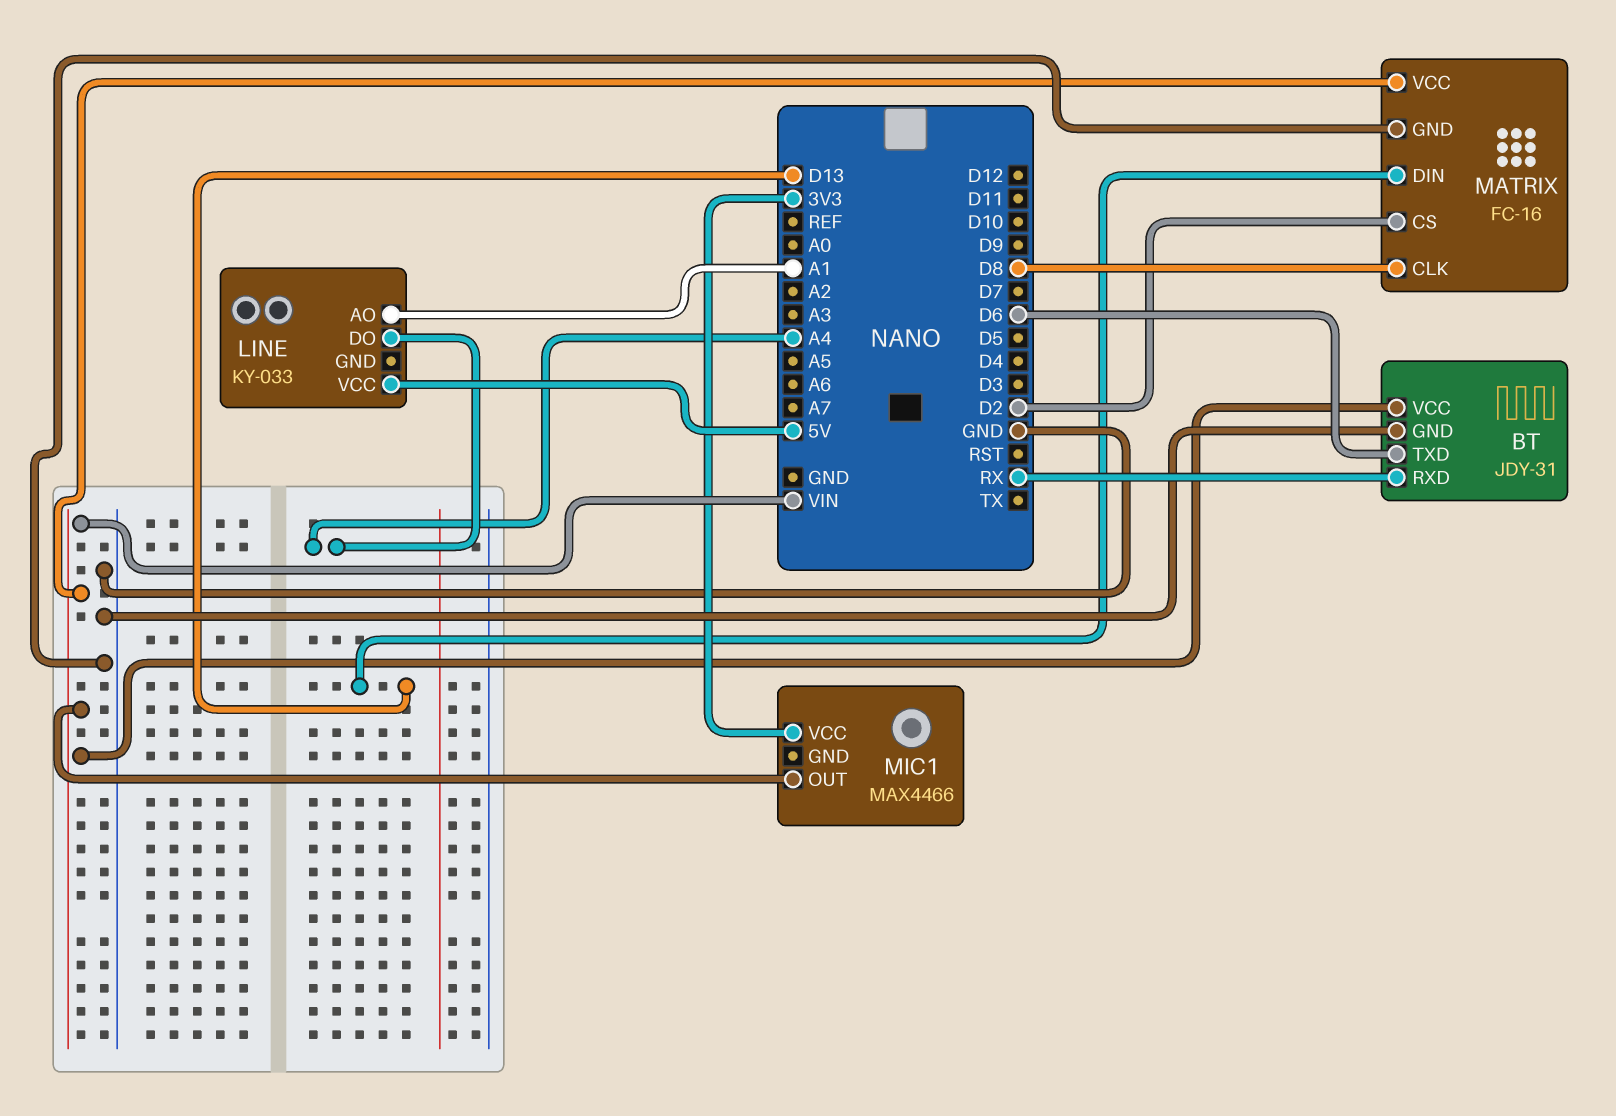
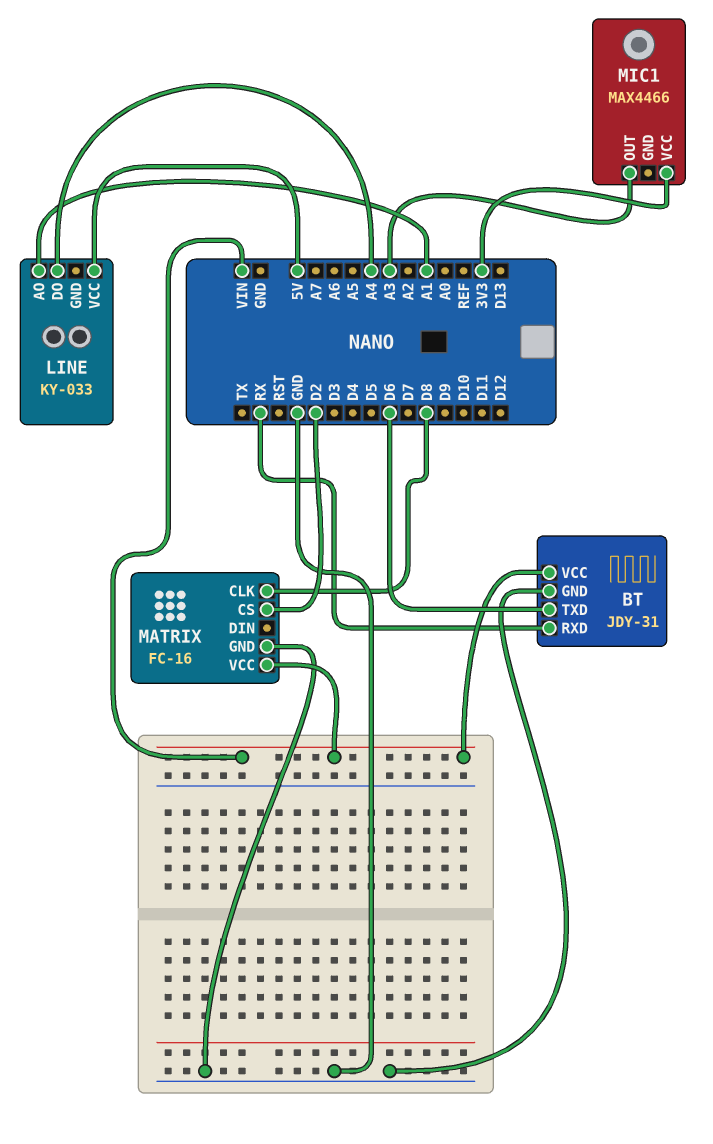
MATRIX pin DIN: D13 -> none
MIC1 pin OUT: VIN -> A3

